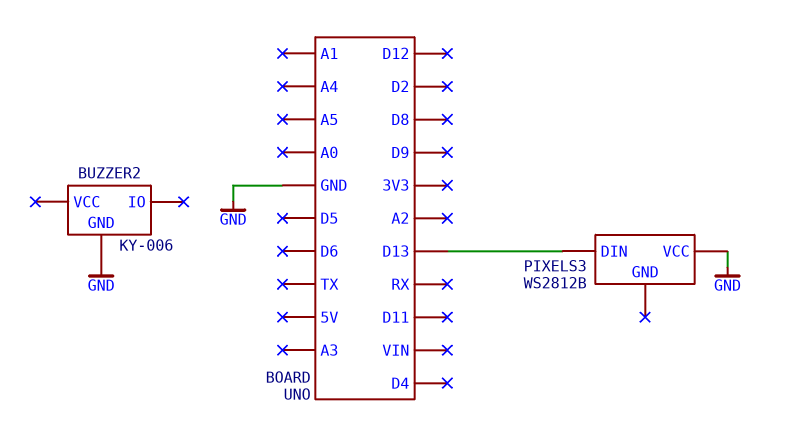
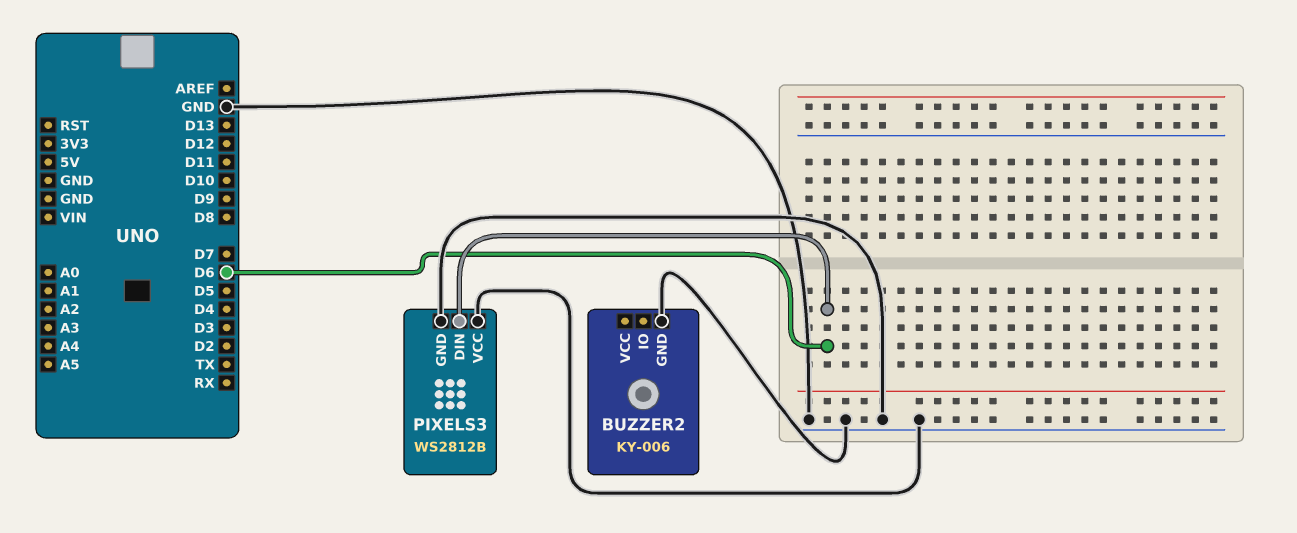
PIXELS3 pin DIN: D13 -> D6
PIXELS3 pin GND: none -> GND

